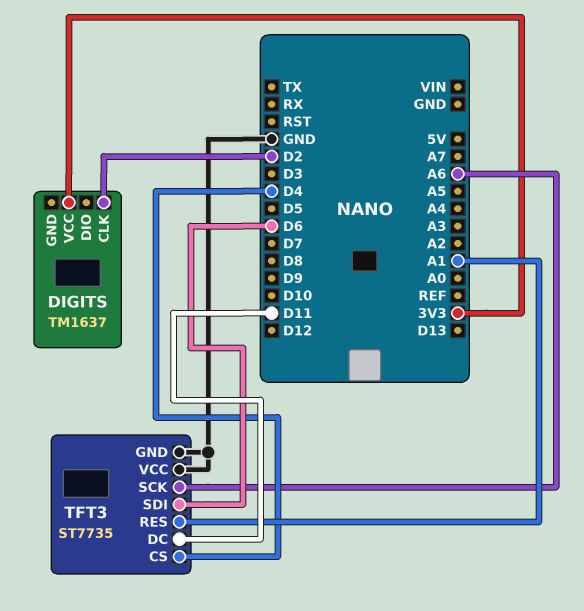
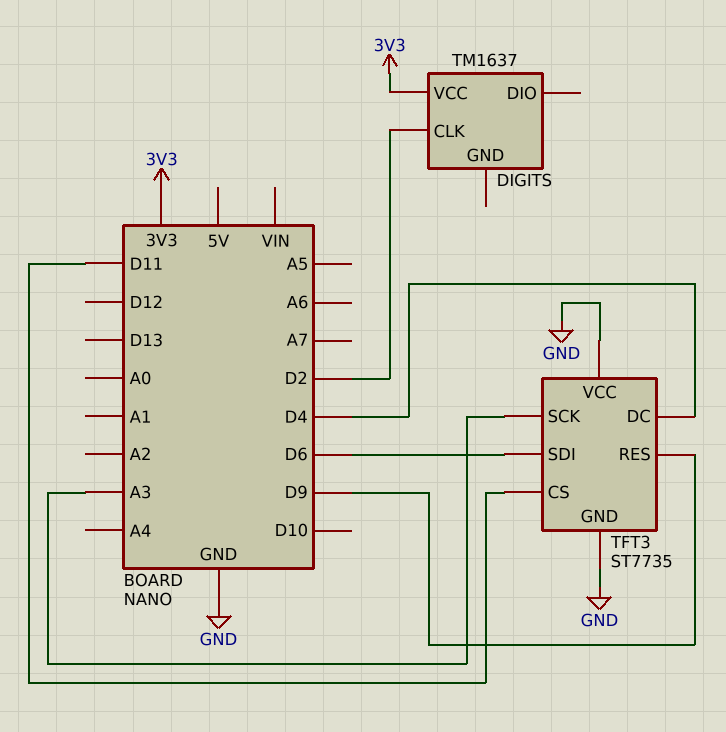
TFT3 pin CS: D4 -> D11
TFT3 pin DC: D11 -> D4
TFT3 pin RES: A1 -> D9
TFT3 pin SCK: A6 -> A3

